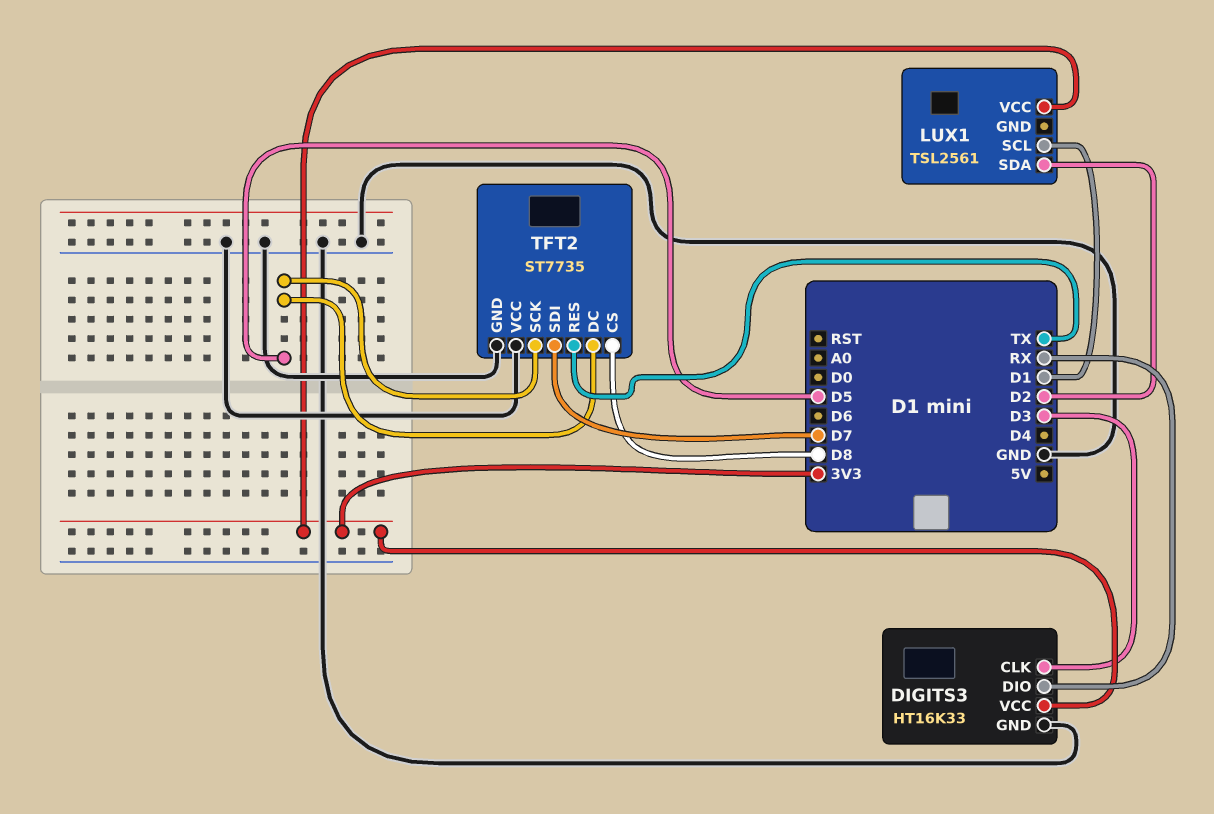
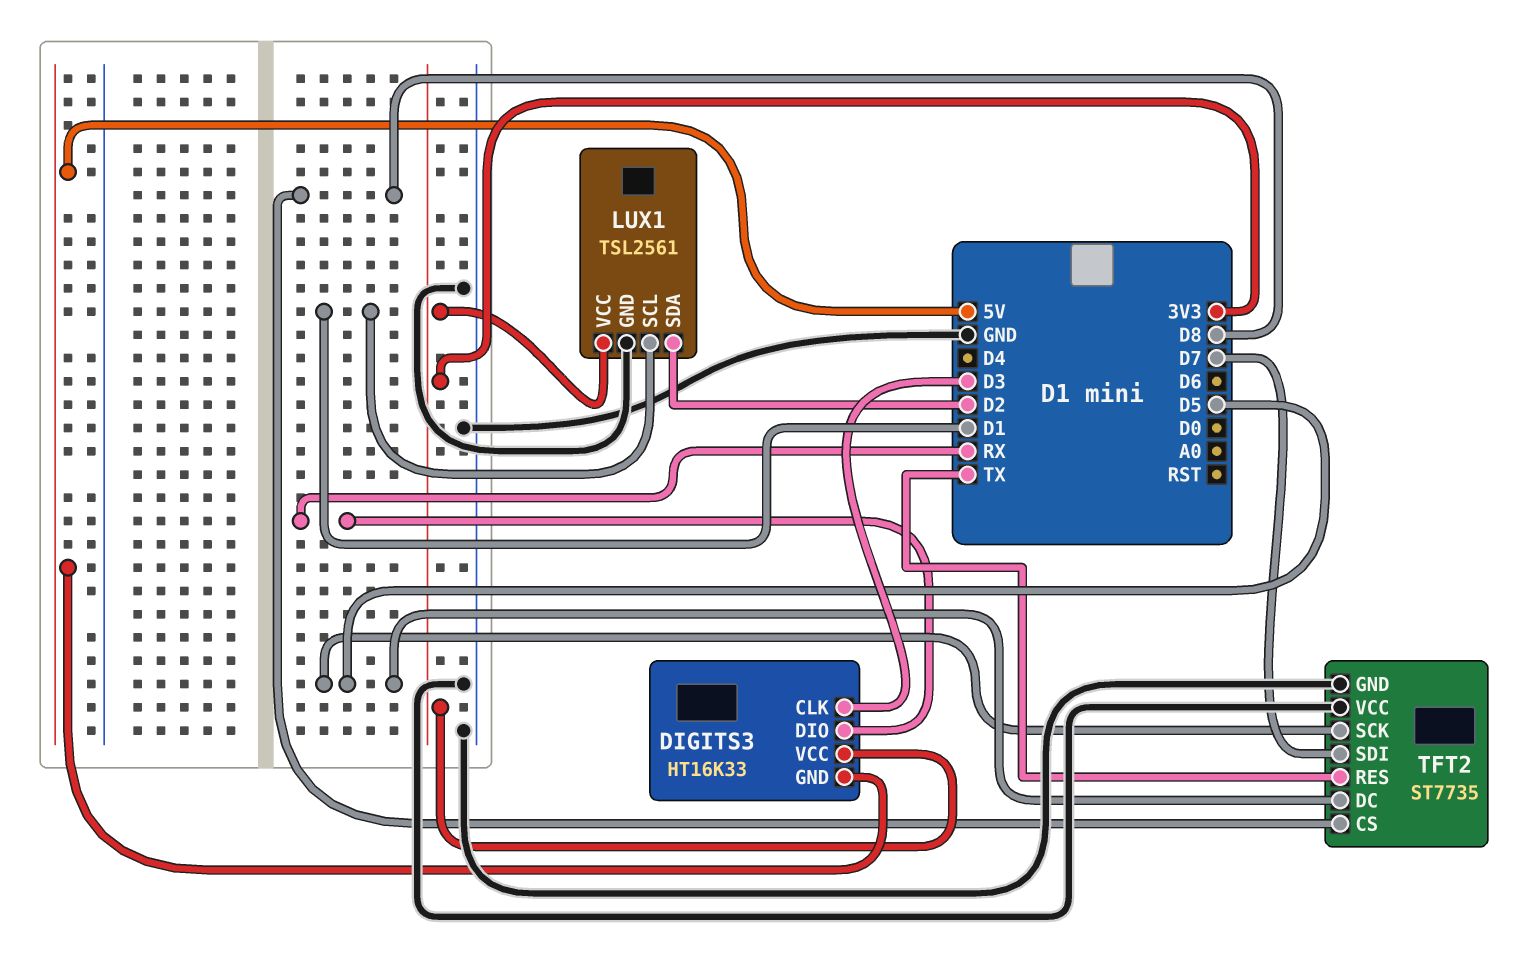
DIGITS3 pin GND: GND -> 5V
LUX1 pin GND: none -> GND

